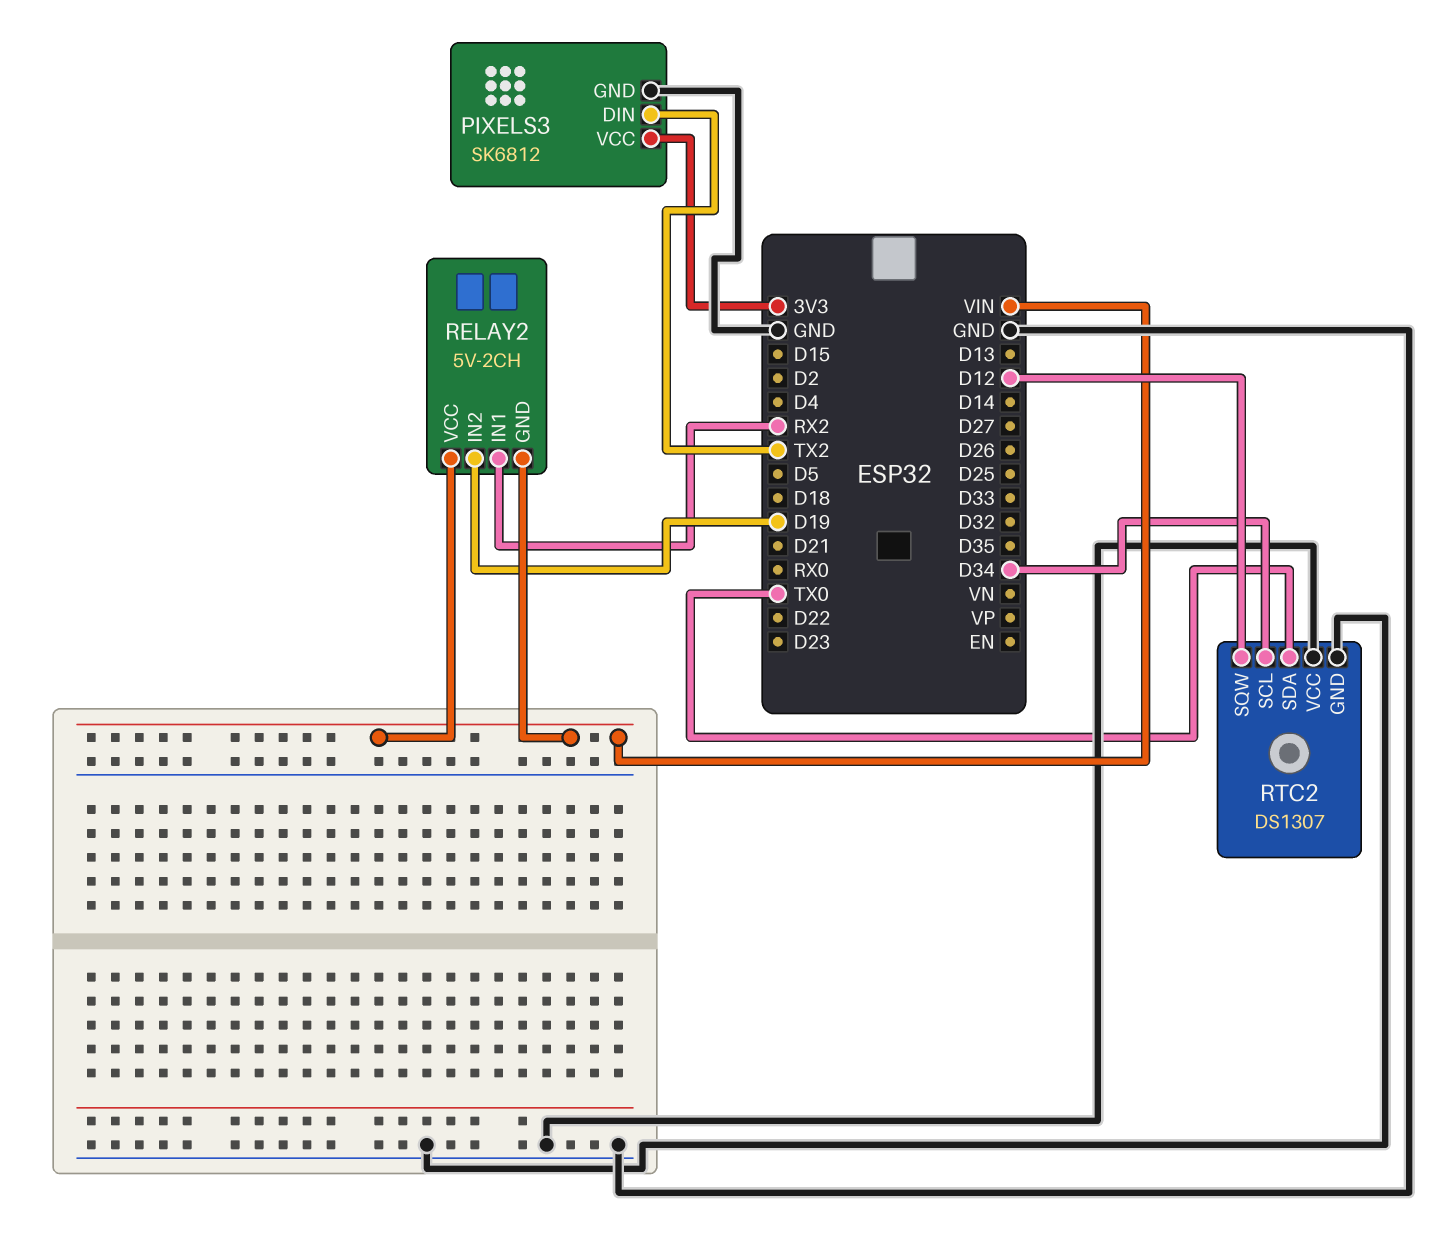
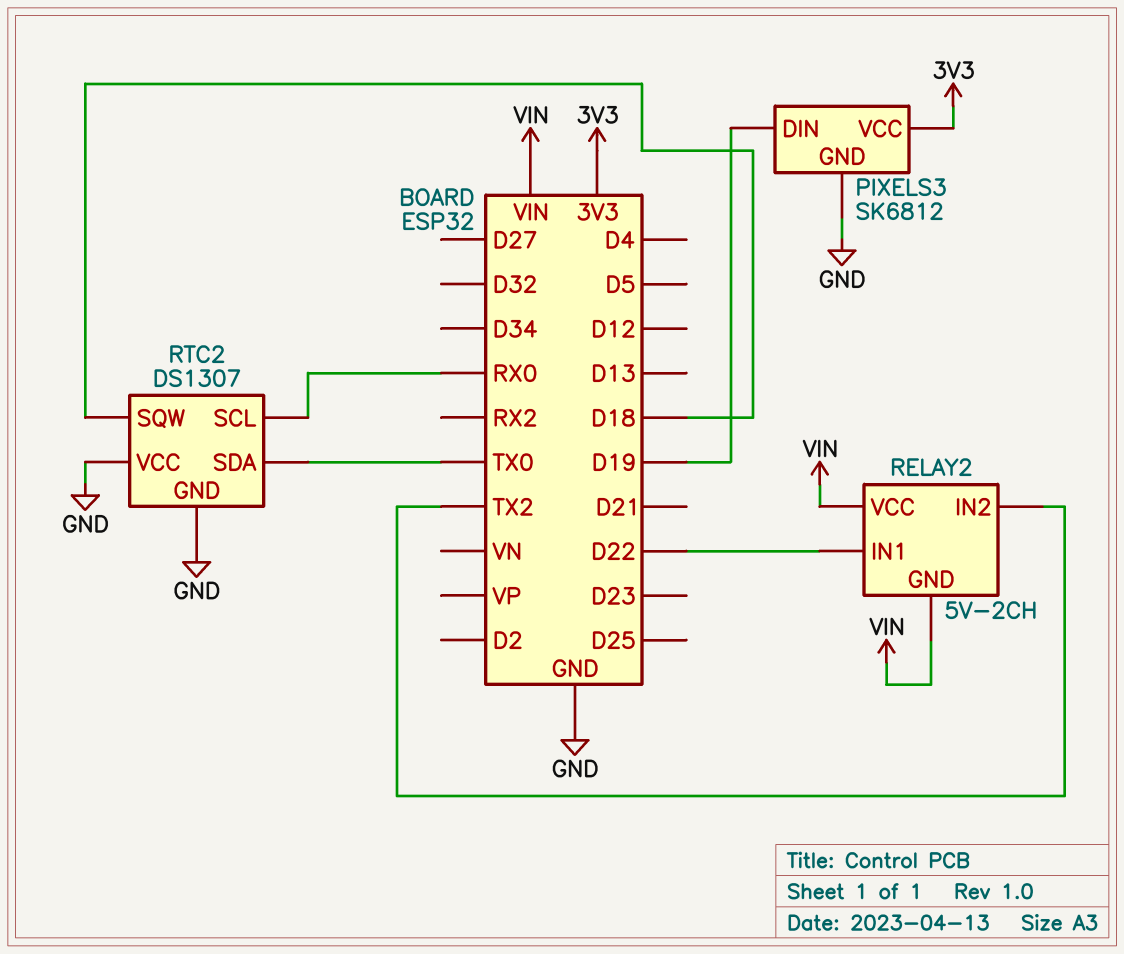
PIXELS3 pin DIN: TX2 -> D19
RELAY2 pin IN1: RX2 -> D22
RELAY2 pin IN2: D19 -> TX2
RTC2 pin SCL: D34 -> RX0
RTC2 pin SQW: D12 -> D18

